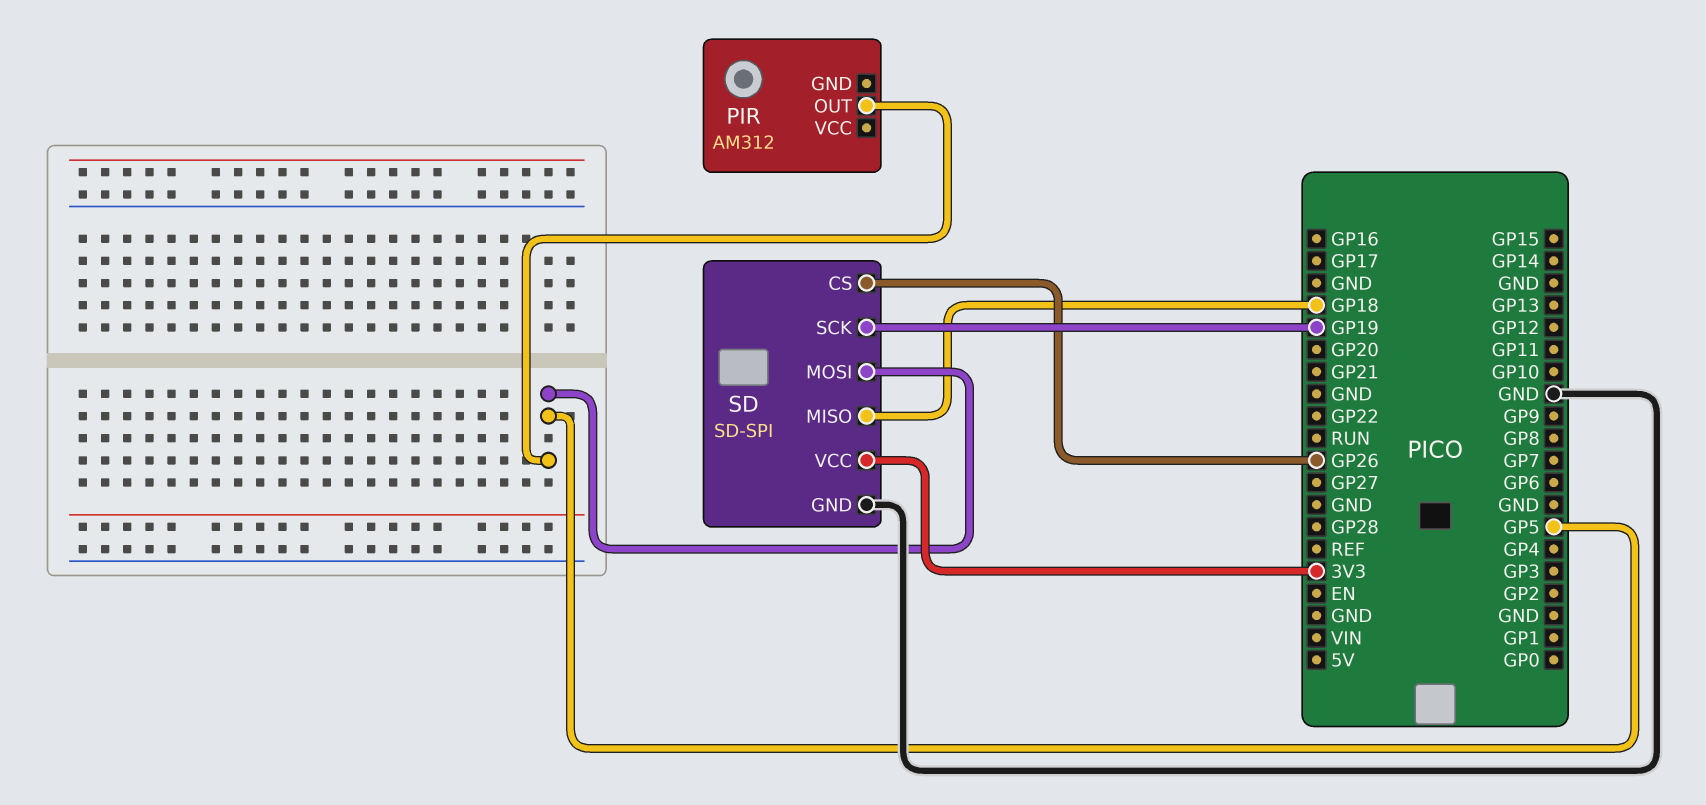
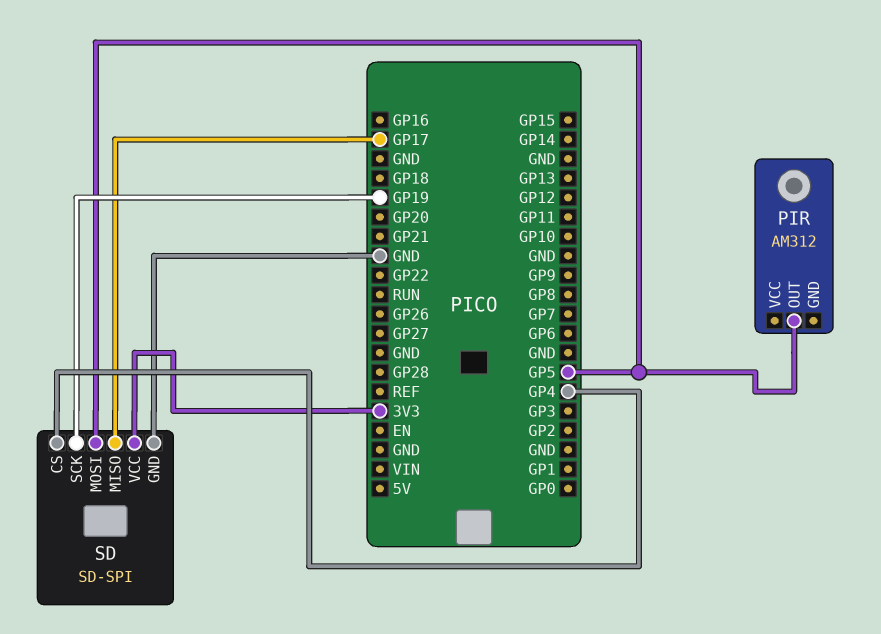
SD pin CS: GP26 -> GP4
SD pin MISO: GP18 -> GP17

